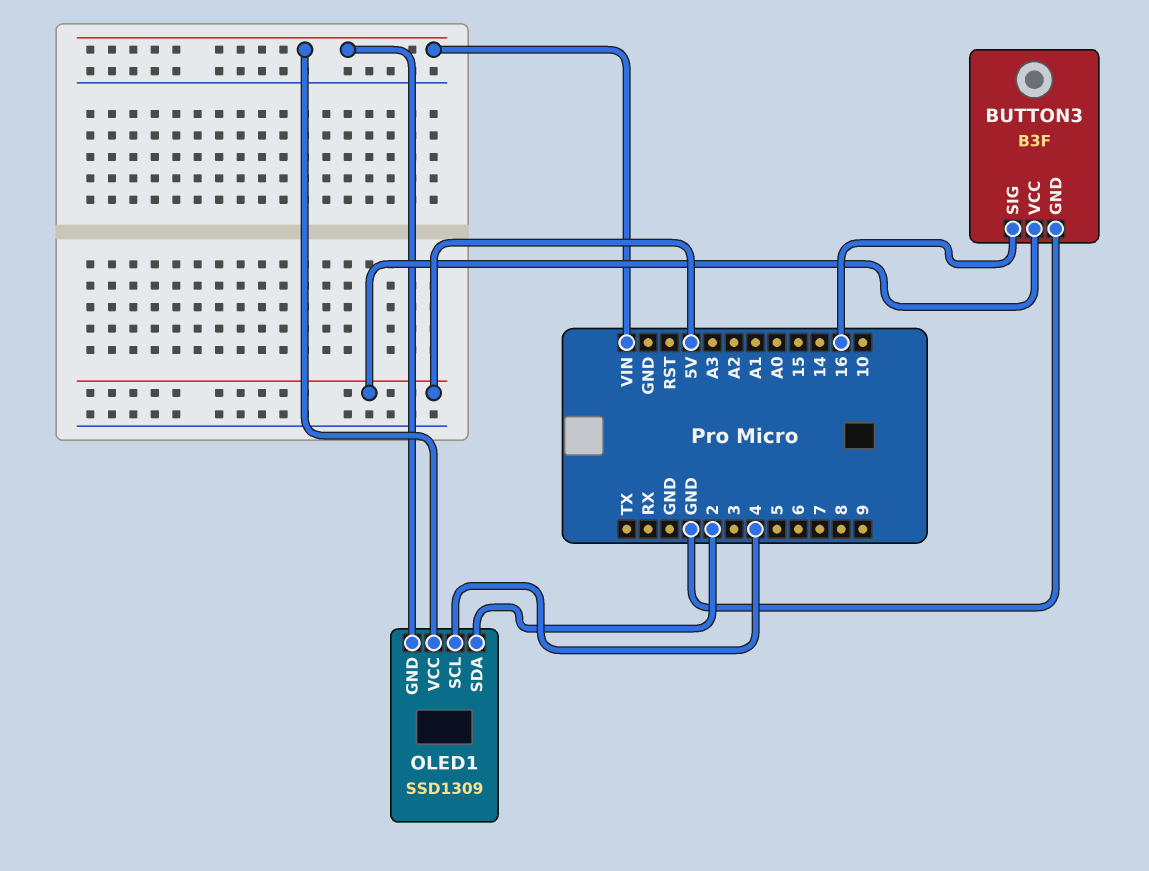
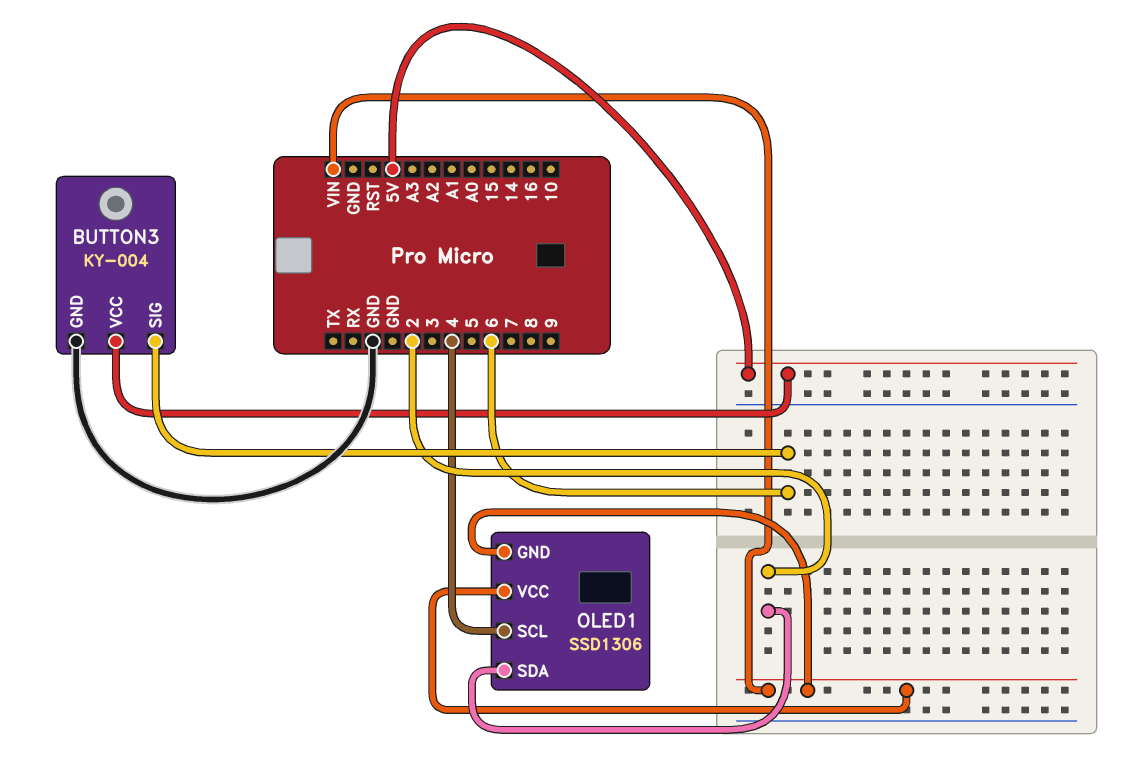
BUTTON3: B3F -> KY-004
BUTTON3 pin SIG: 16 -> 6
OLED1: SSD1309 -> SSD1306

